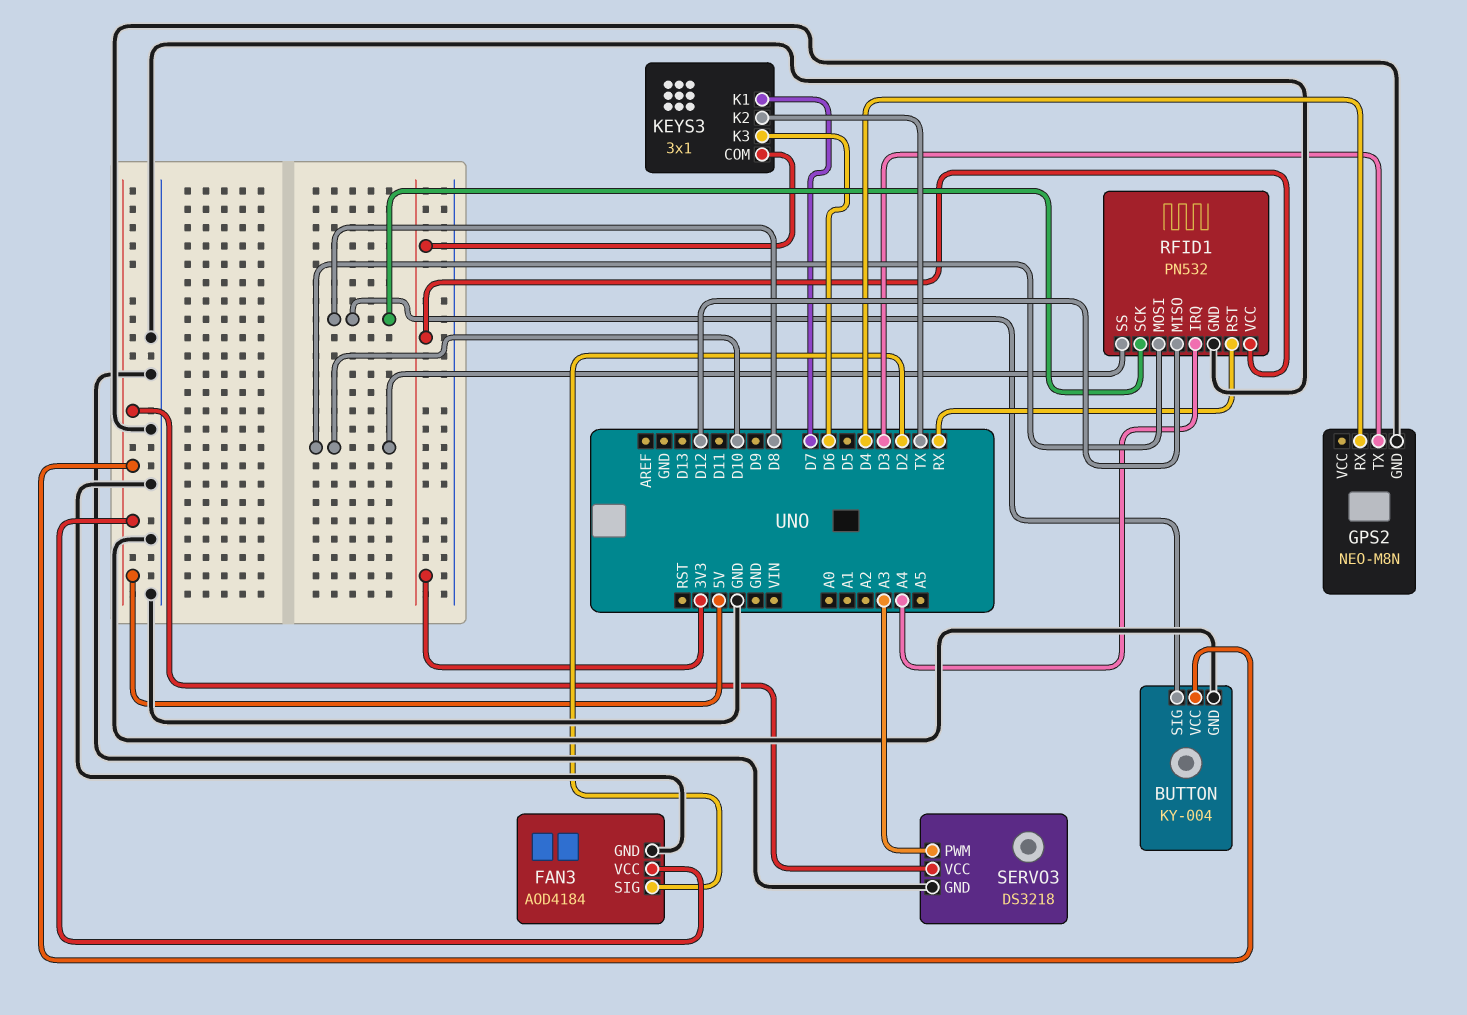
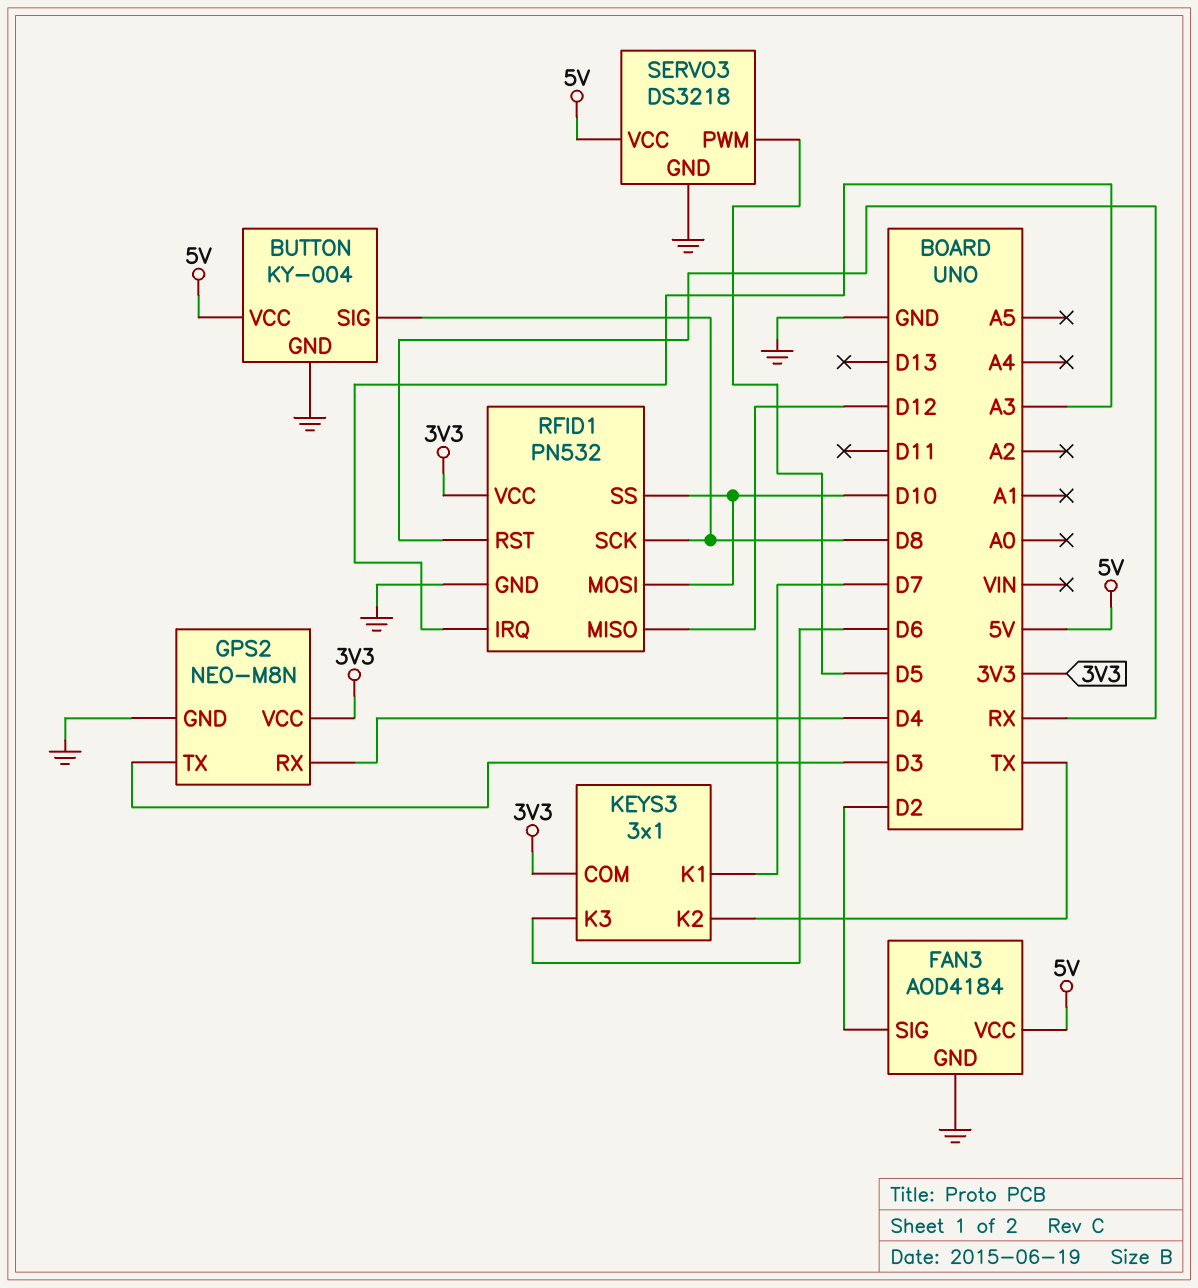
GPS2 pin VCC: none -> 3V3
RFID1 pin IRQ: A4 -> A3
SERVO3 pin PWM: A3 -> D5

